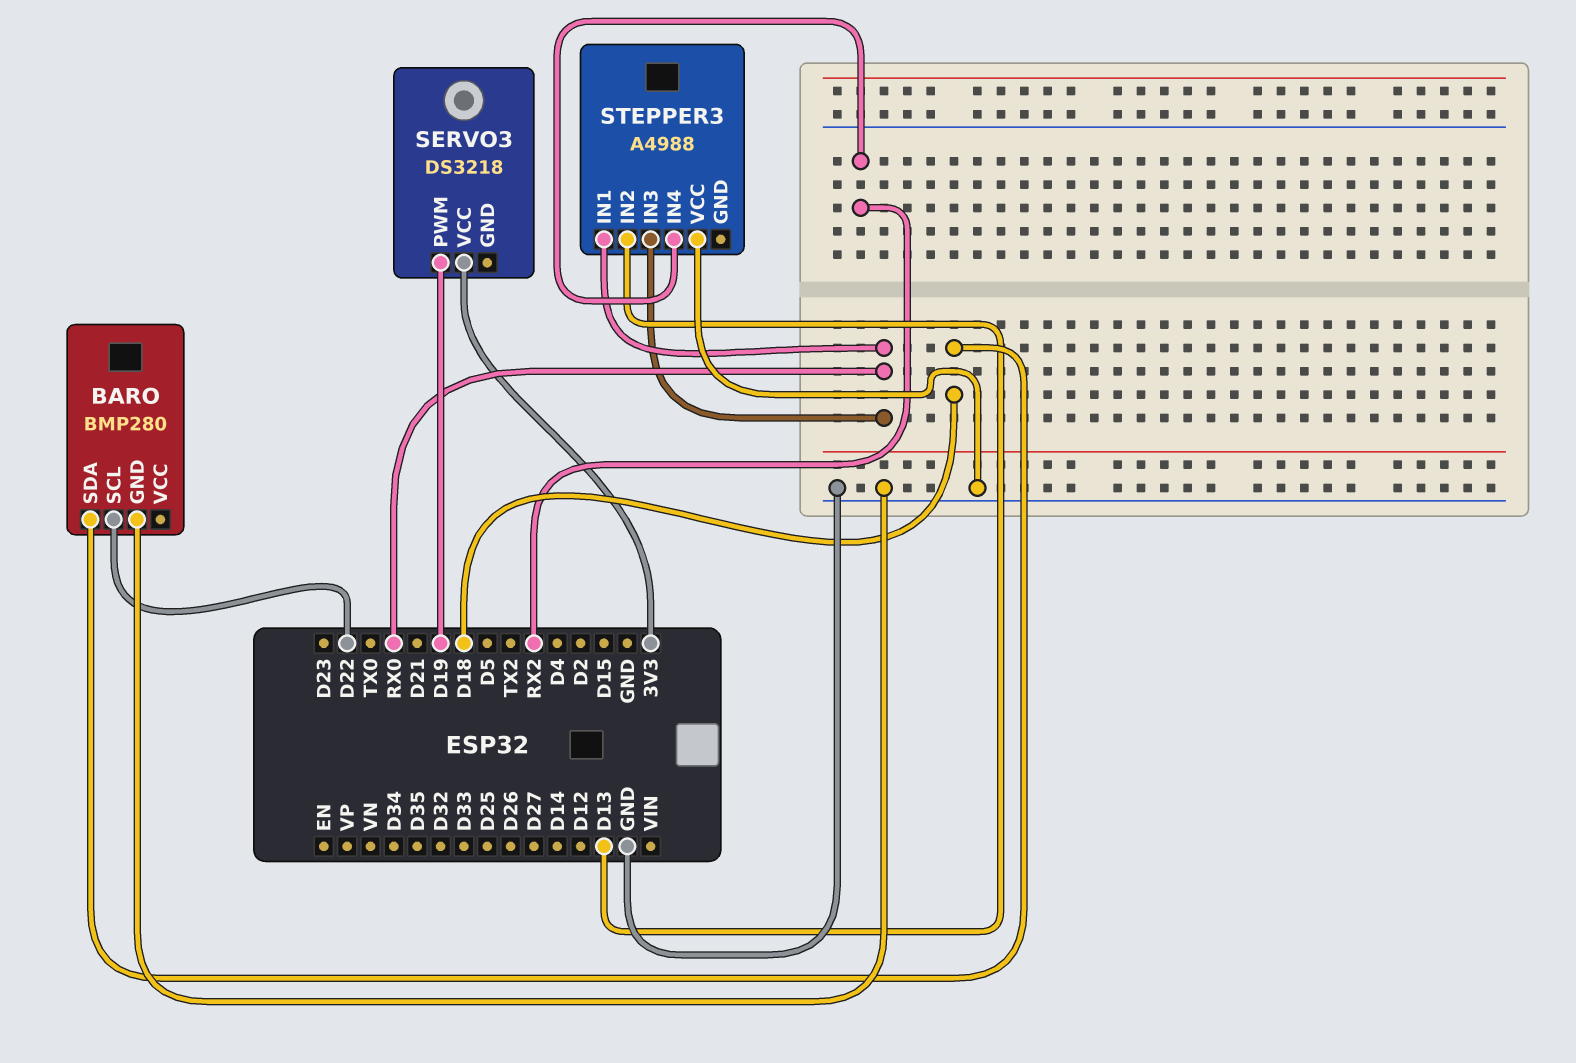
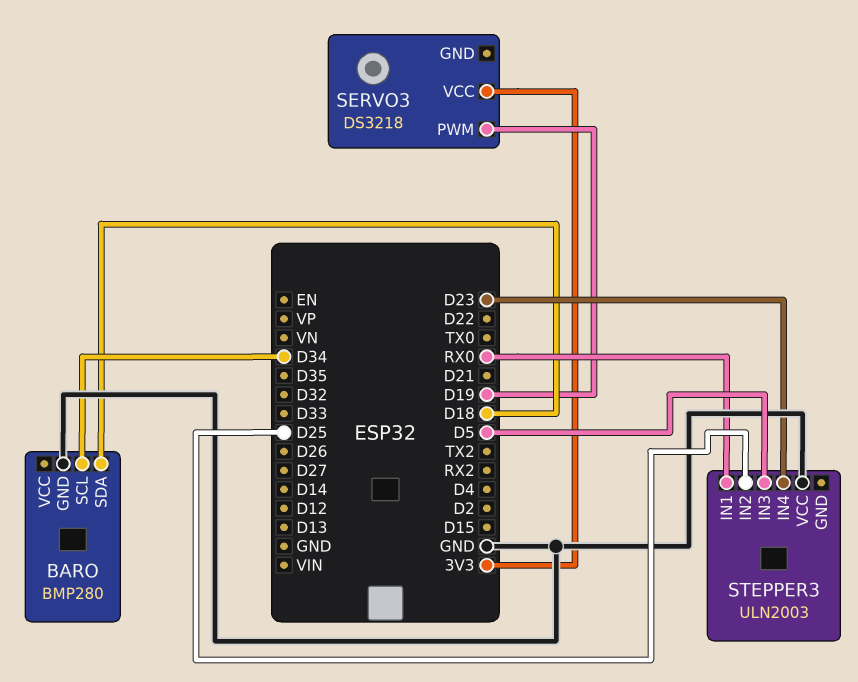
BARO pin SCL: D22 -> D34
STEPPER3: A4988 -> ULN2003
STEPPER3 pin IN2: D13 -> D25
STEPPER3 pin IN3: RX0 -> D5
STEPPER3 pin IN4: RX2 -> D23

